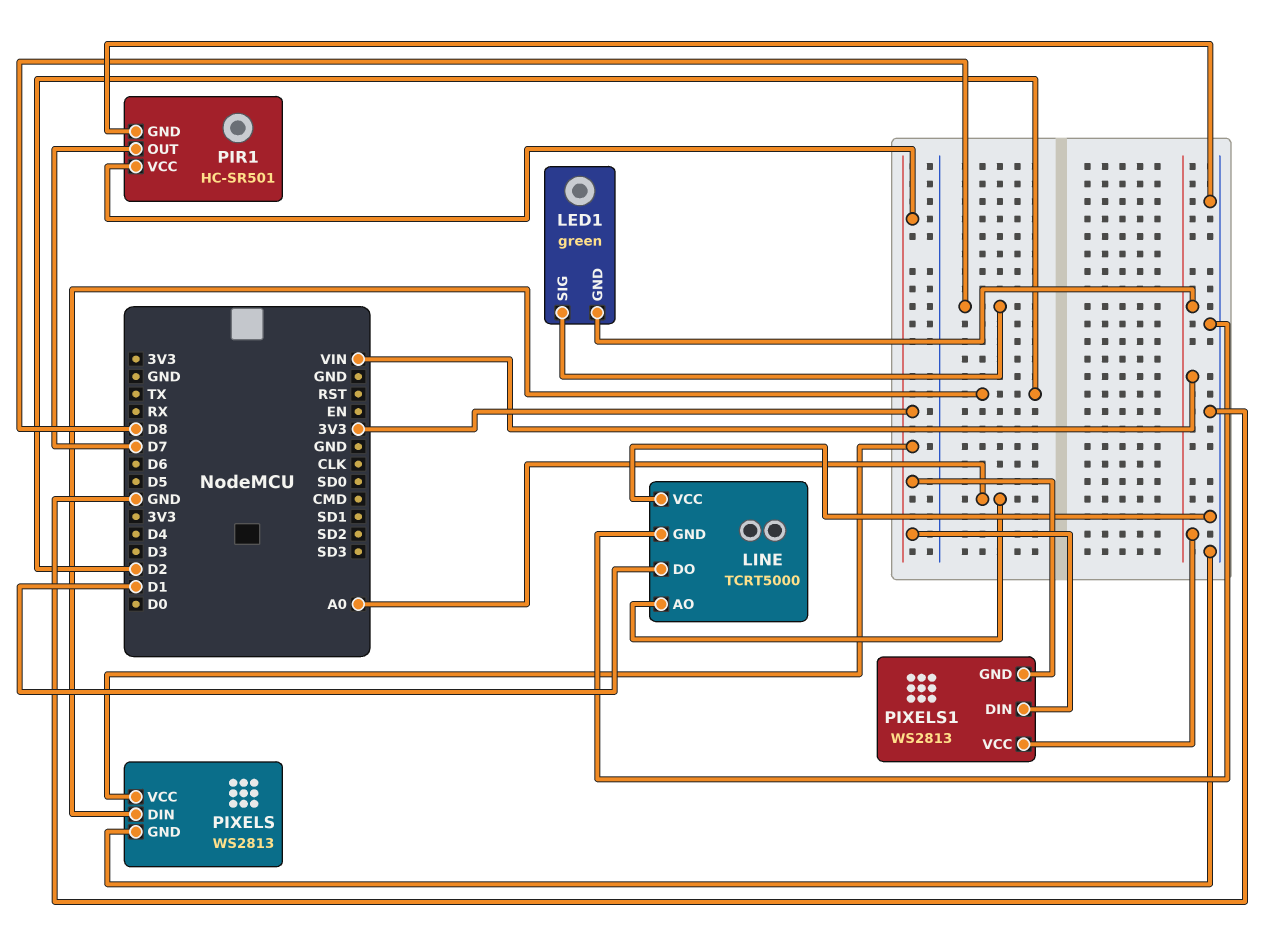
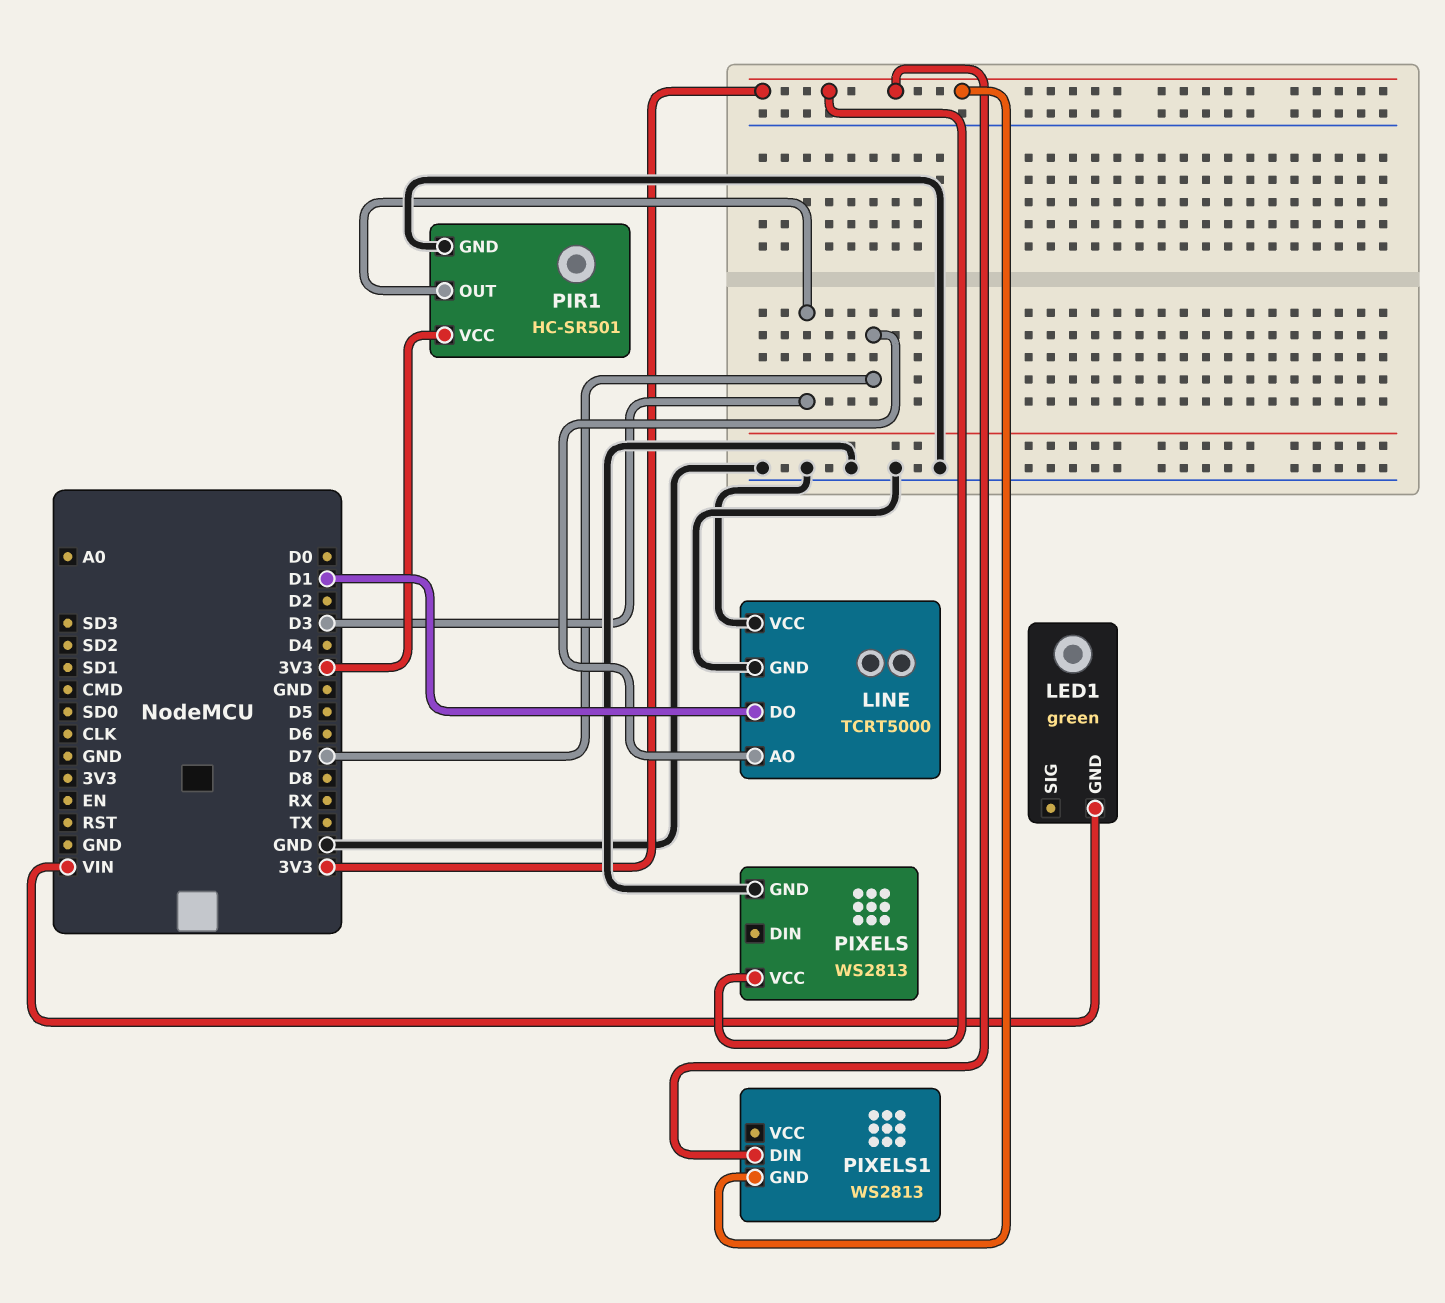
LED1 pin SIG: D8 -> none
LINE pin AO: A0 -> D7
PIR1 pin OUT: D7 -> D3
PIXELS pin DIN: D2 -> none
PIXELS1 pin VCC: VIN -> none

